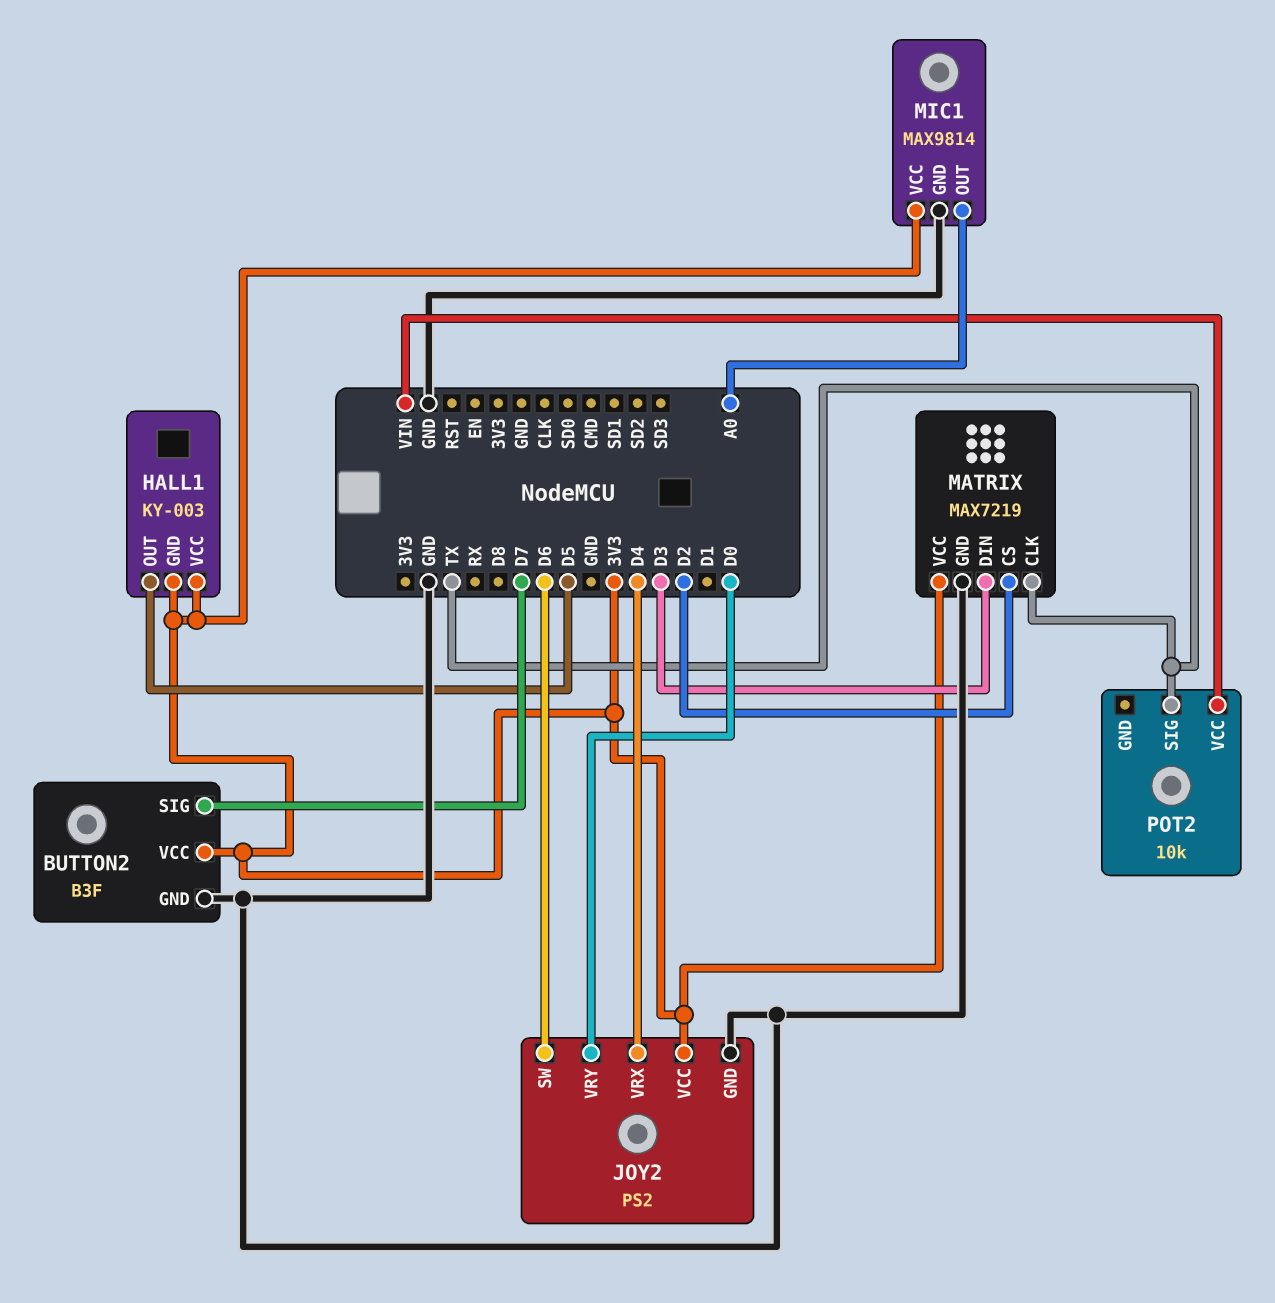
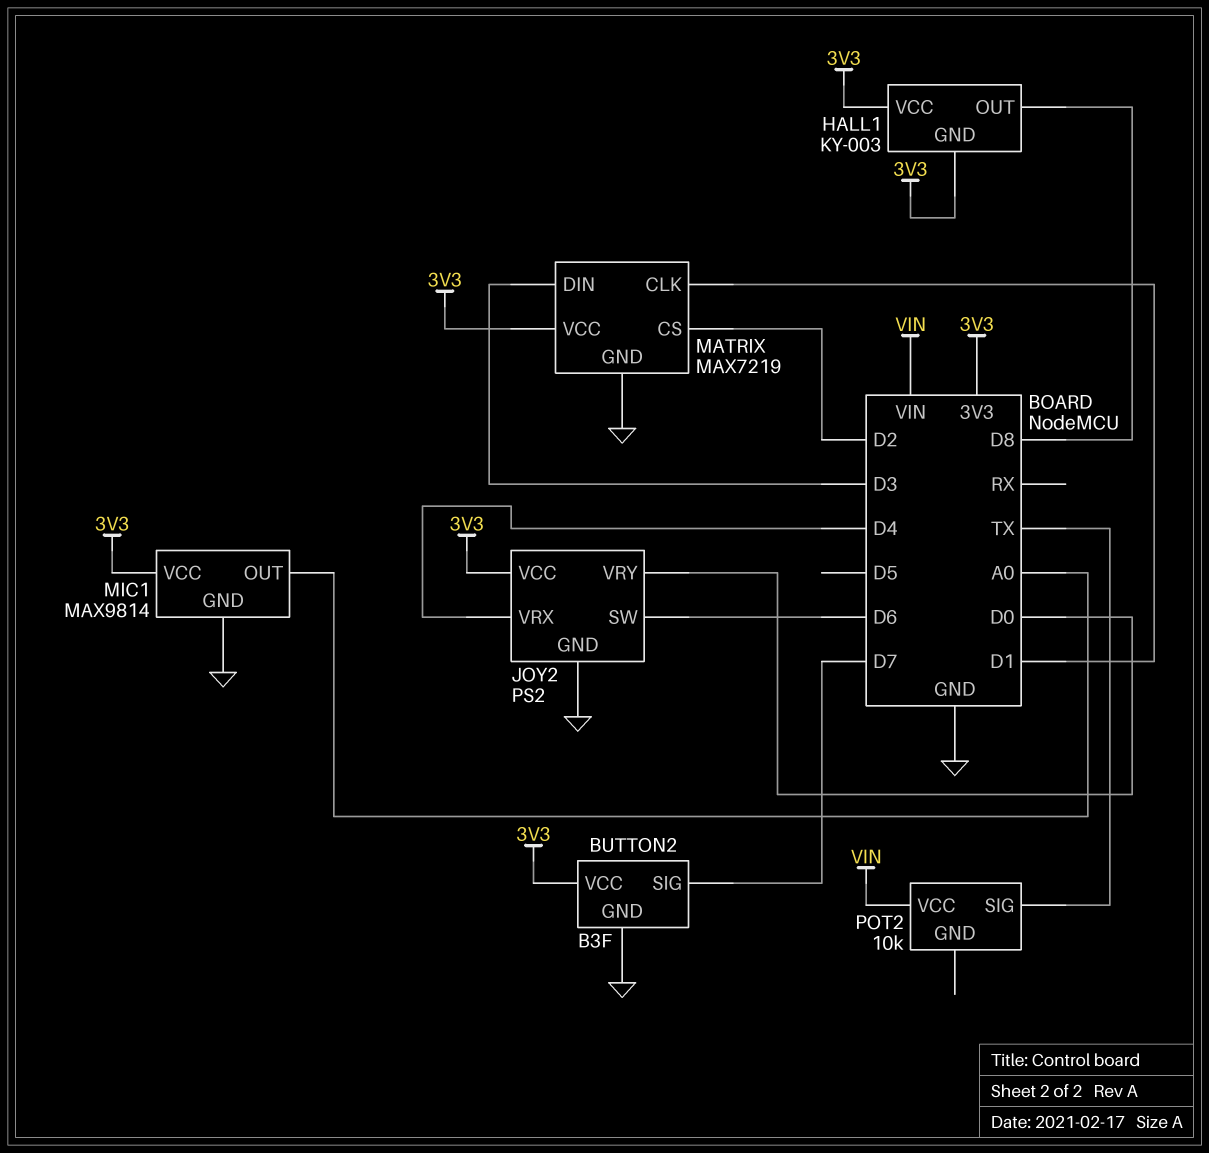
HALL1 pin OUT: D5 -> D8
MATRIX pin CLK: TX -> D1

